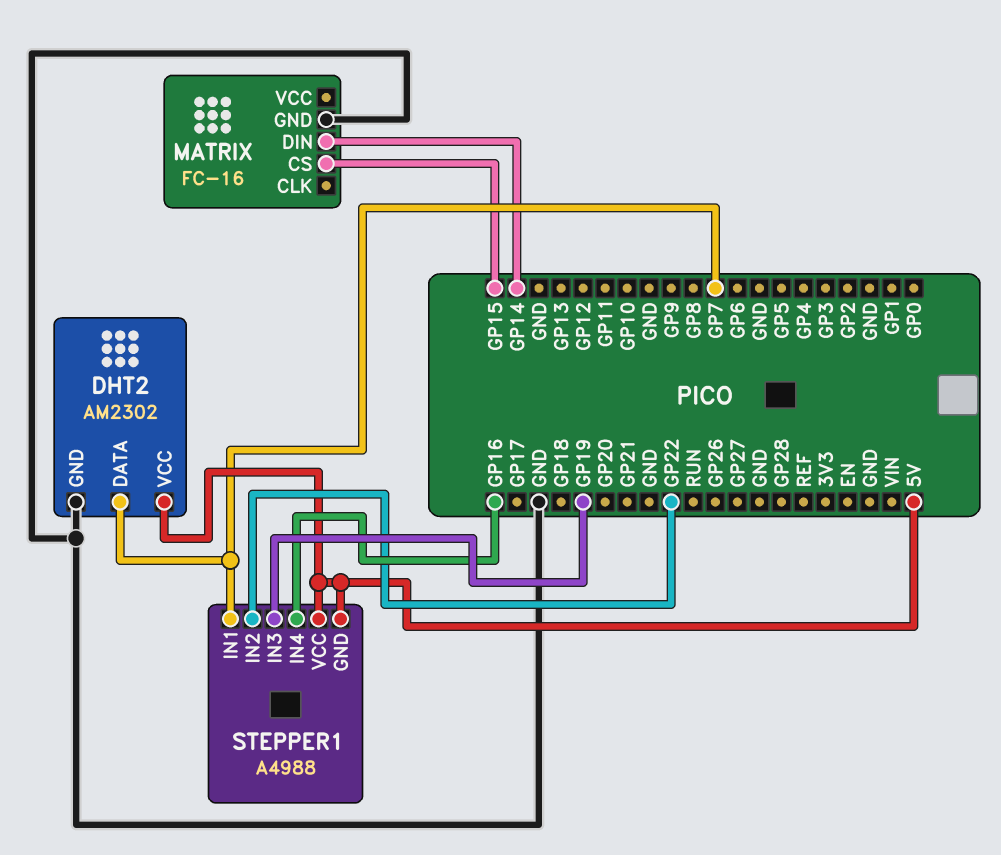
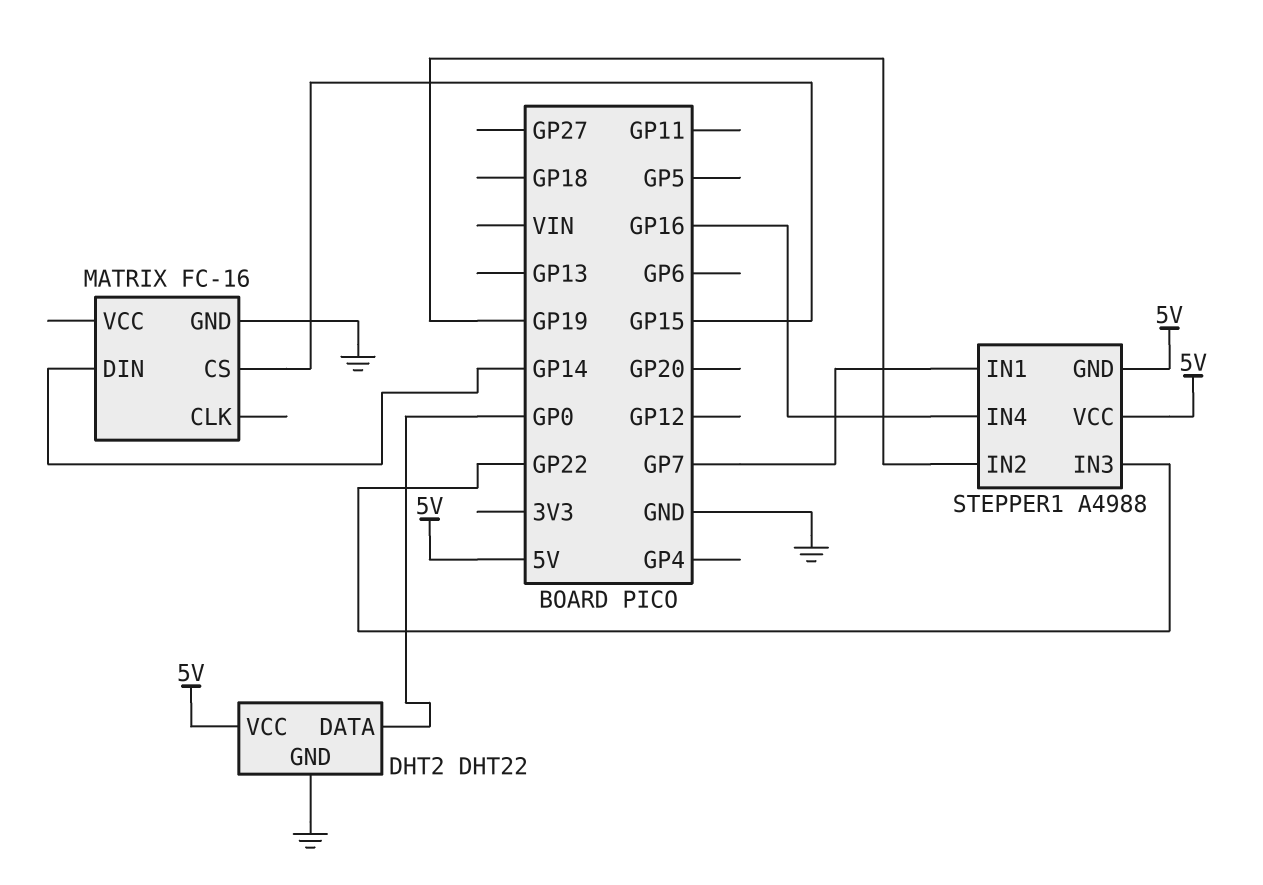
DHT2: AM2302 -> DHT22
DHT2 pin DATA: GP7 -> GP0
STEPPER1 pin IN2: GP22 -> GP19
STEPPER1 pin IN3: GP19 -> GP22

